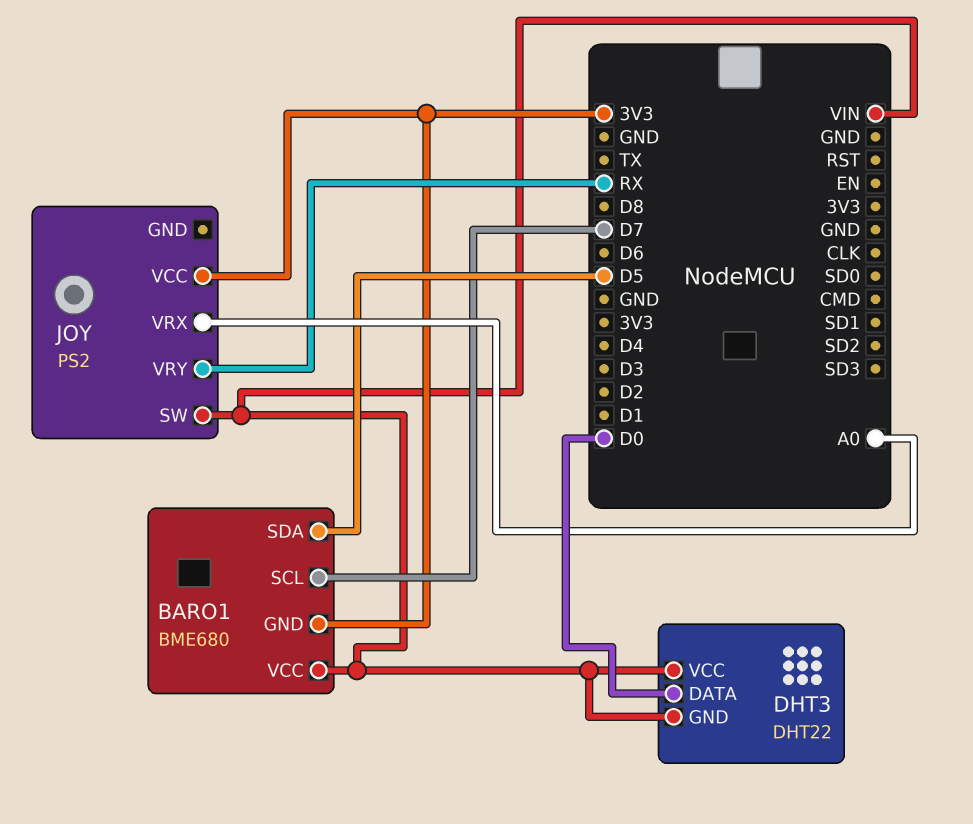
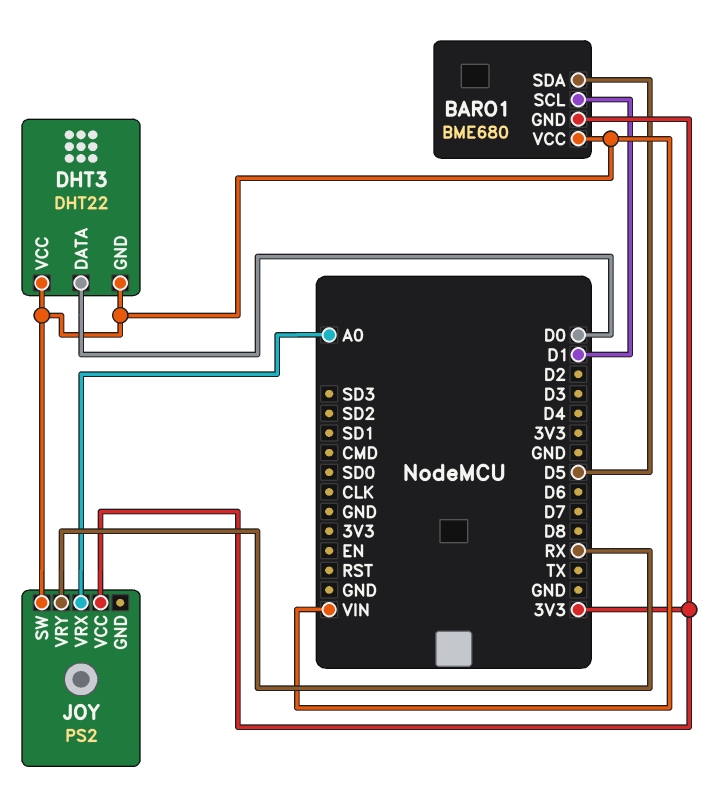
BARO1 pin SCL: D7 -> D1

